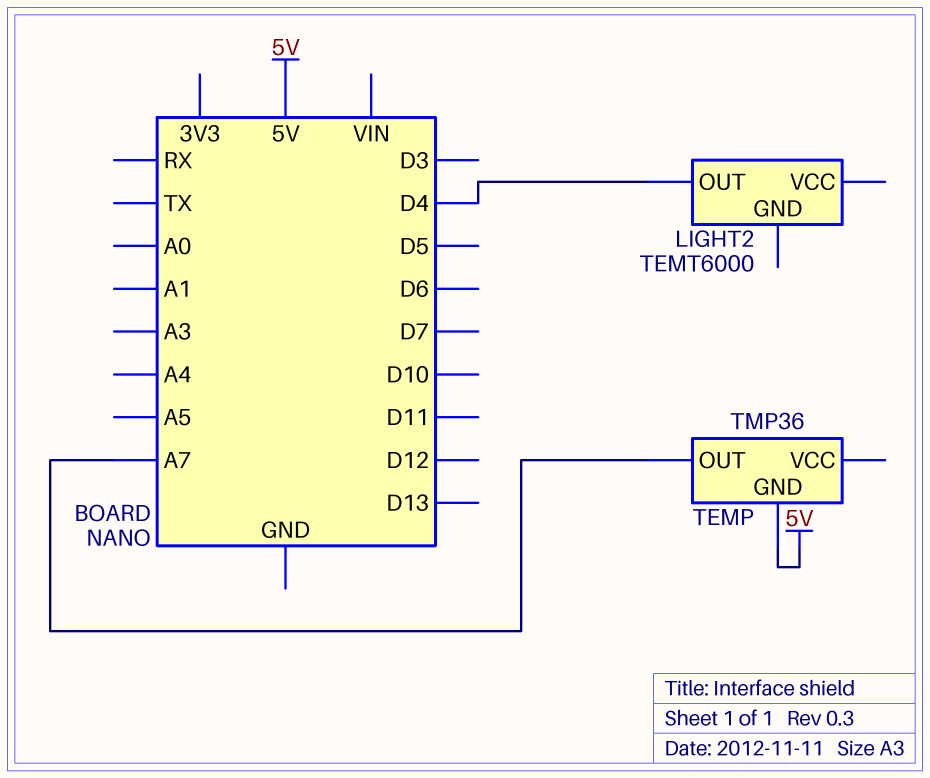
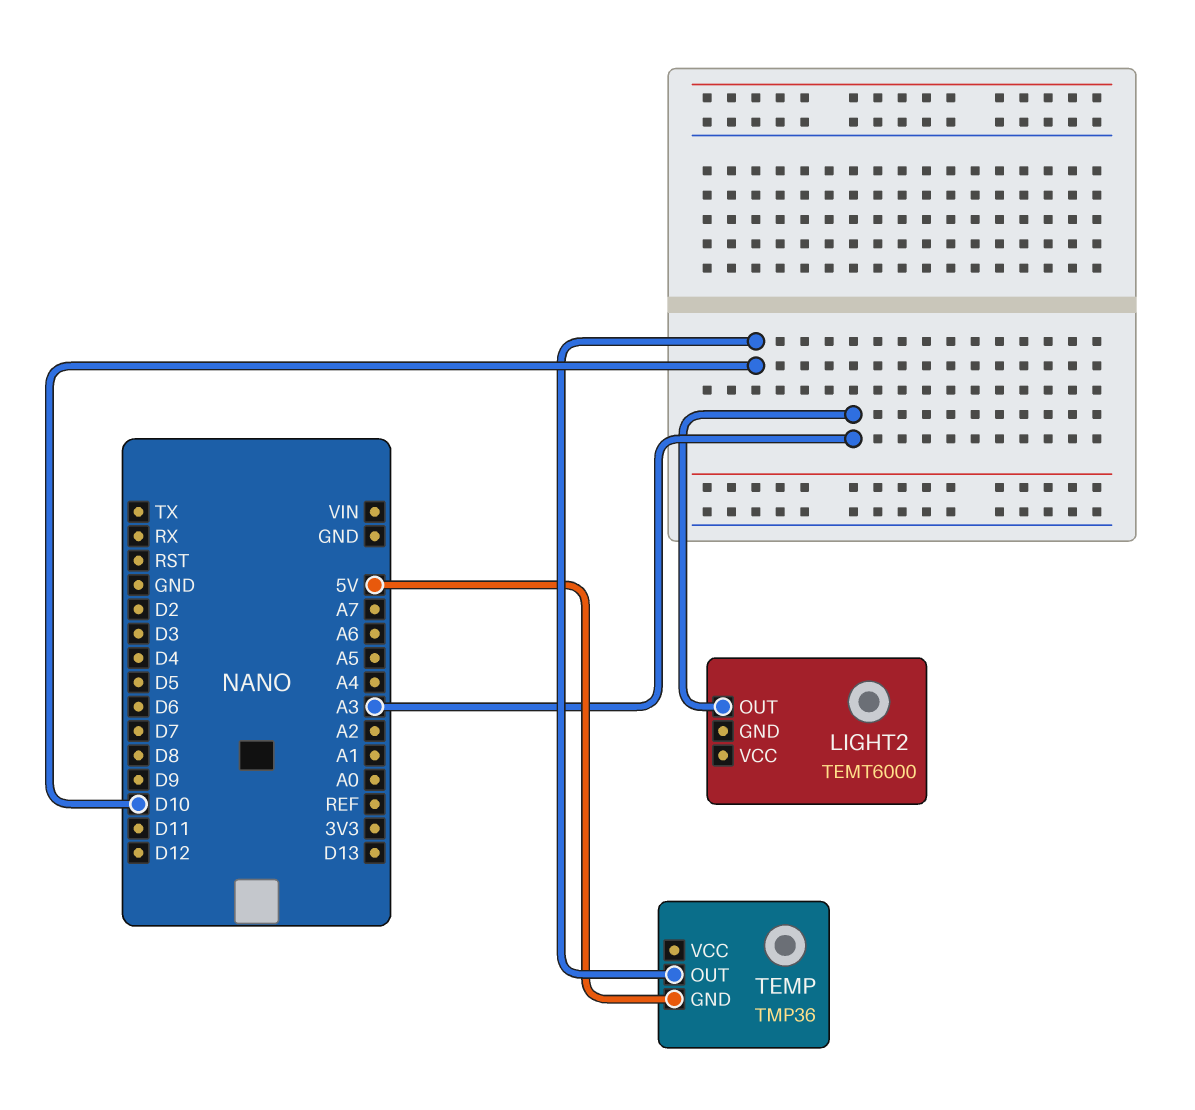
LIGHT2 pin OUT: D4 -> A3
TEMP pin OUT: A7 -> D10

